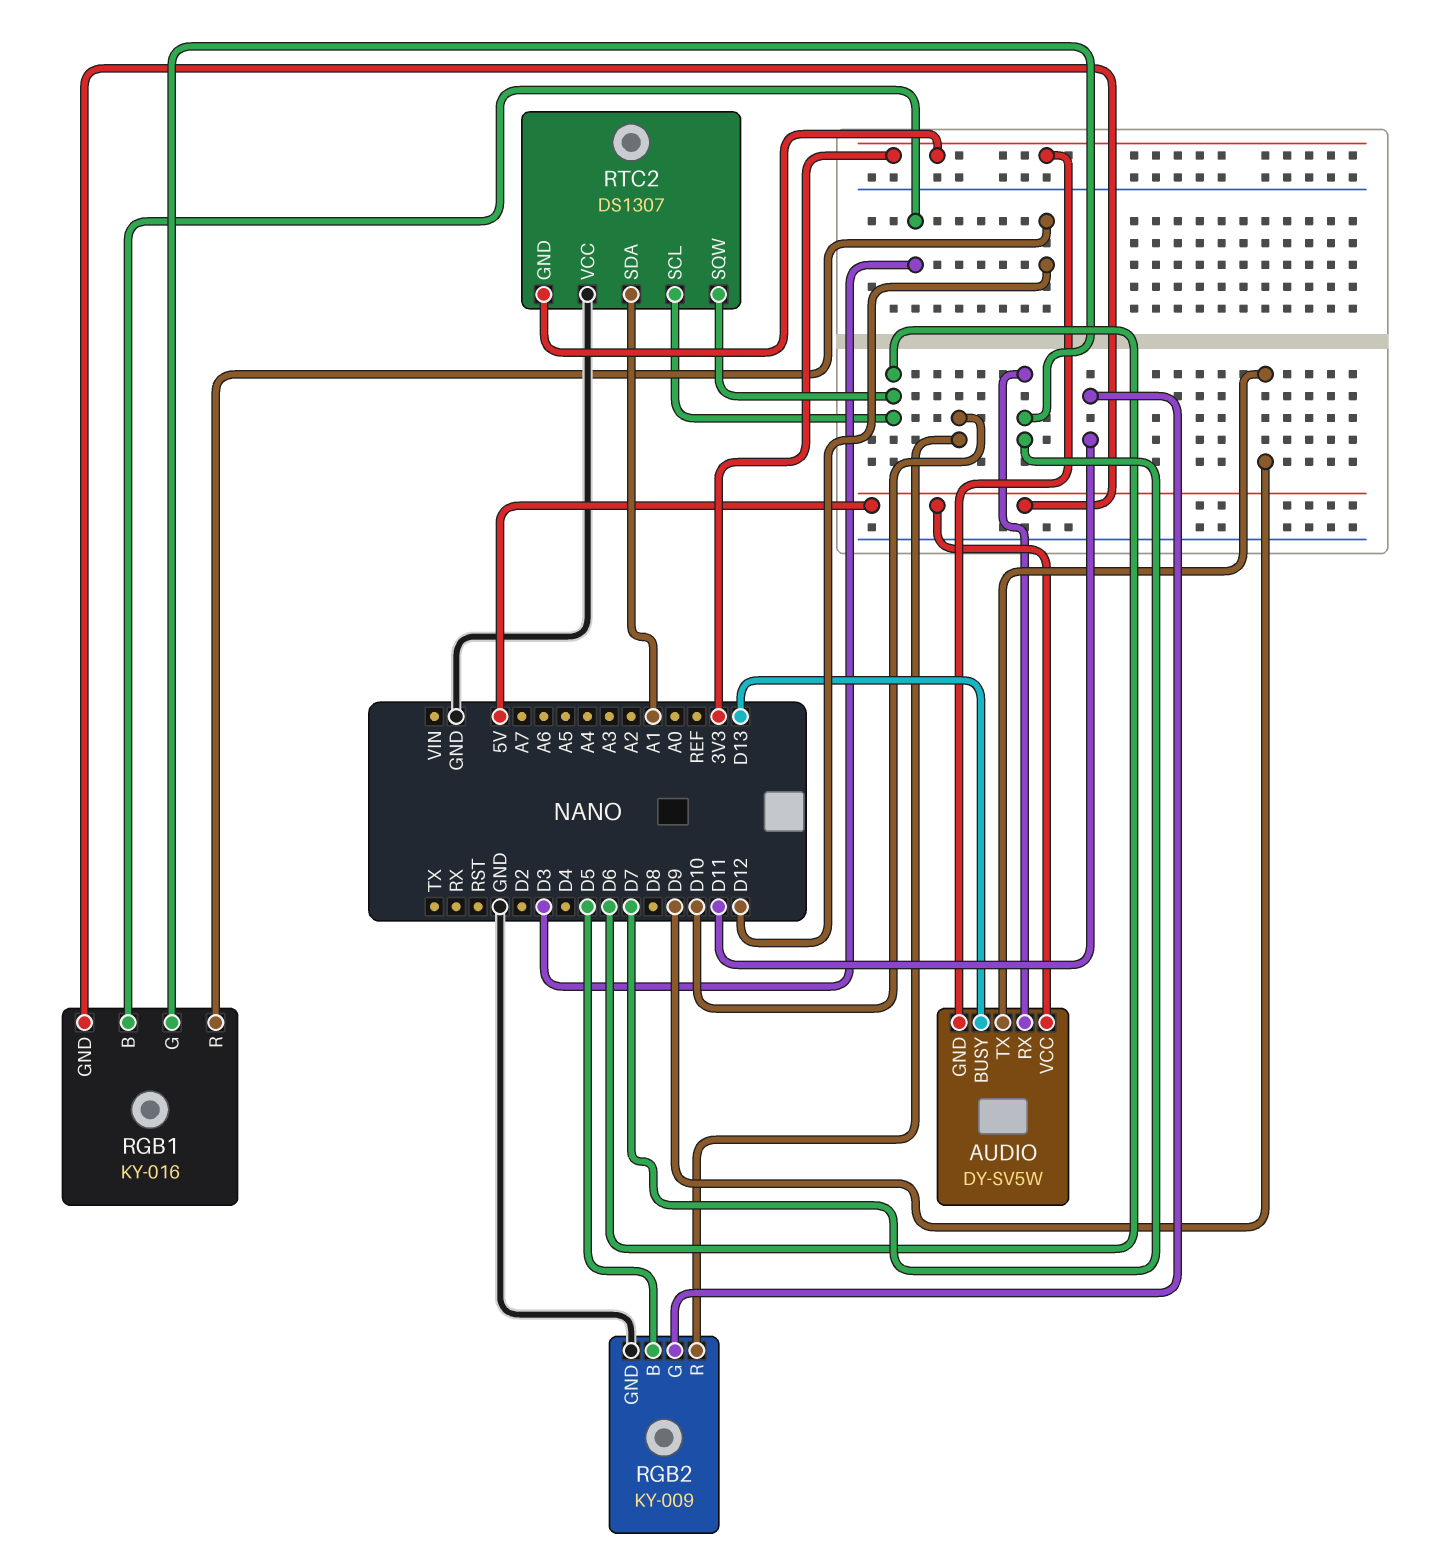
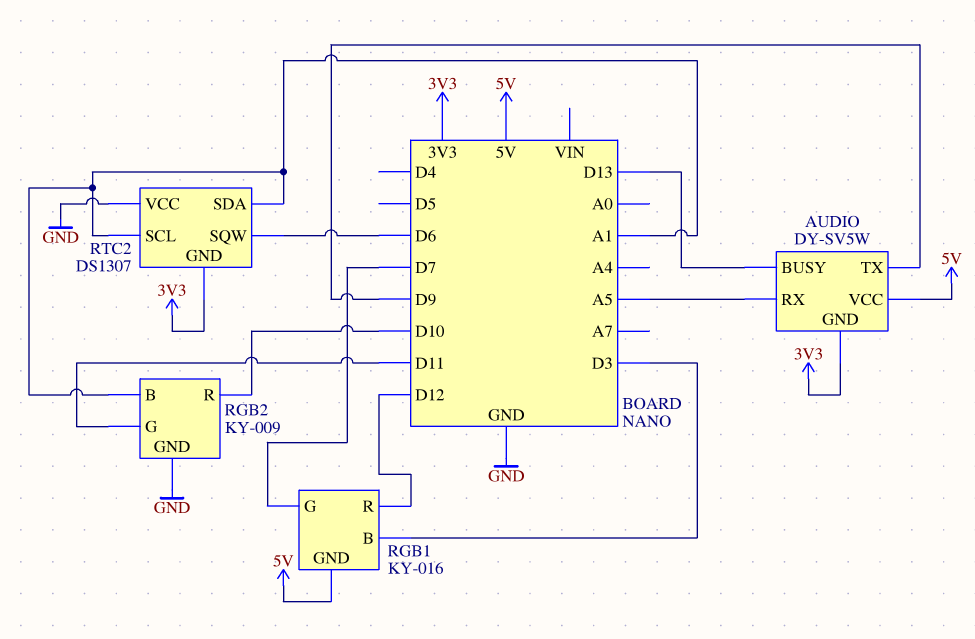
AUDIO pin RX: D7 -> A5
RGB2 pin B: D5 -> A1
RTC2 pin SCL: D6 -> A1

